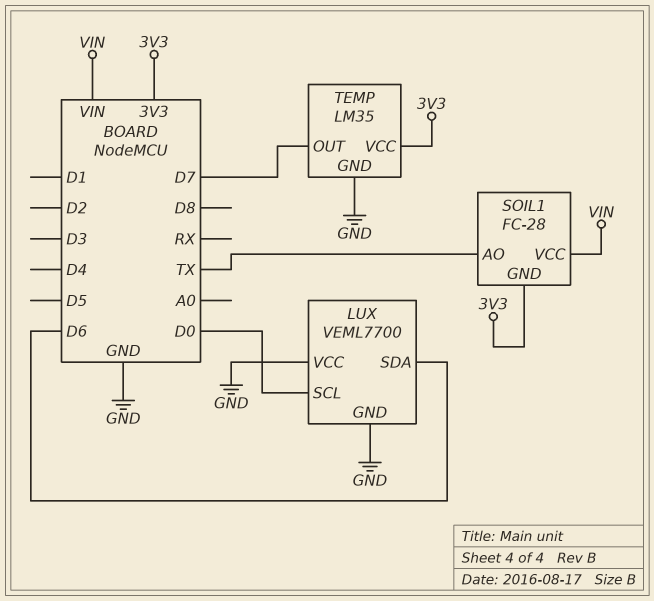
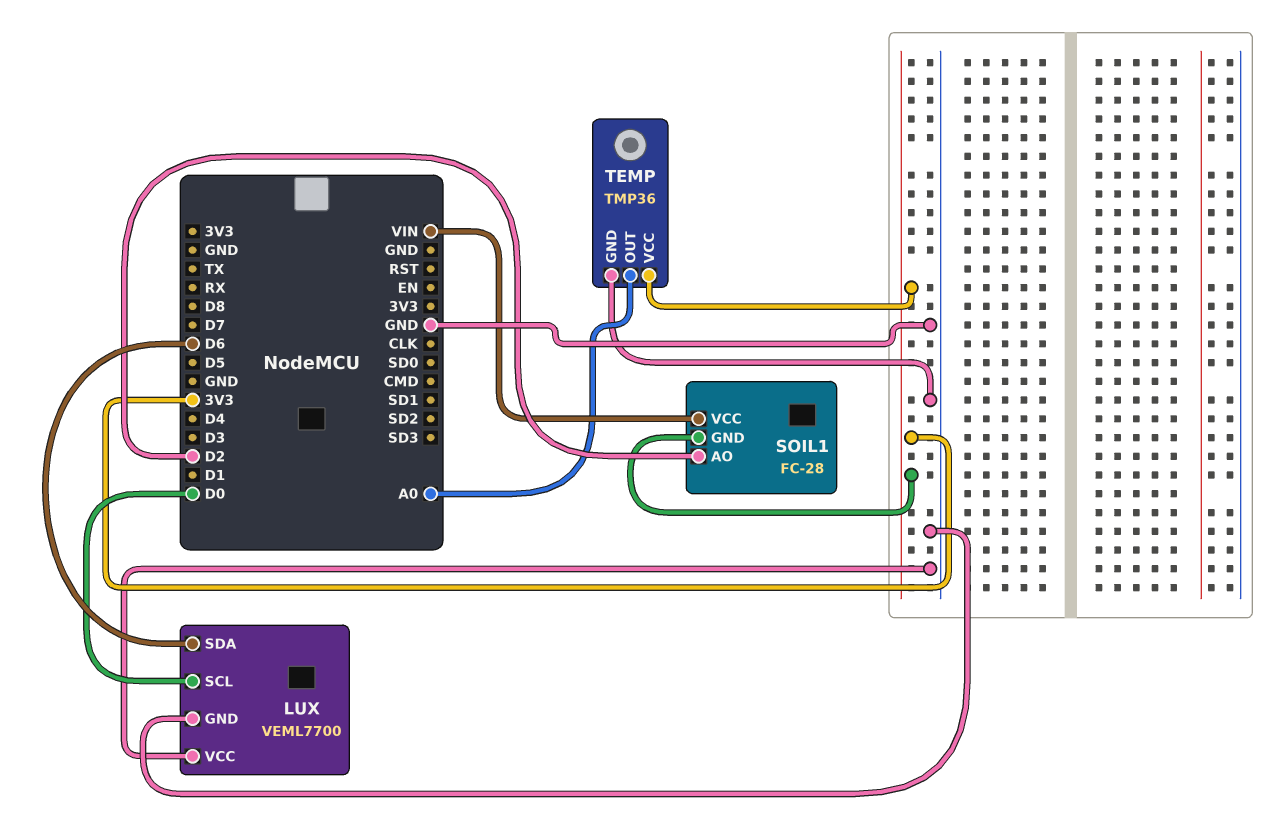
SOIL1 pin AO: TX -> D2
TEMP: LM35 -> TMP36
TEMP pin OUT: D7 -> A0

